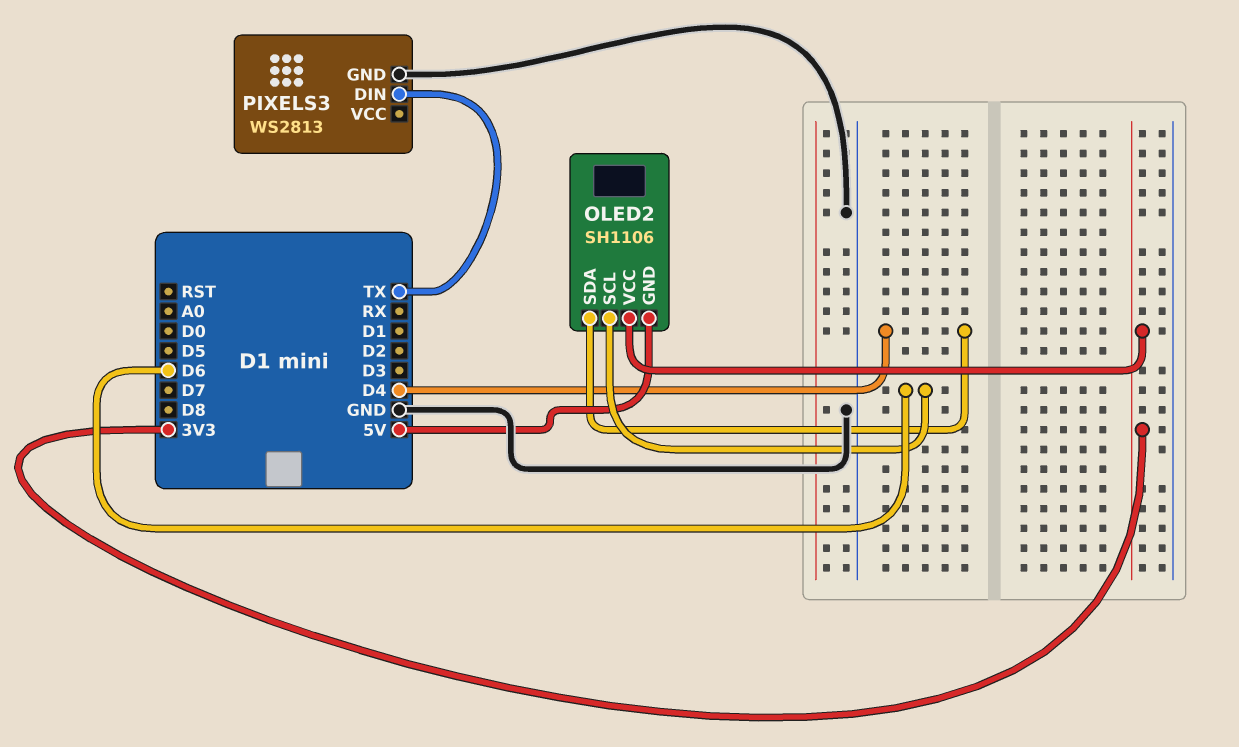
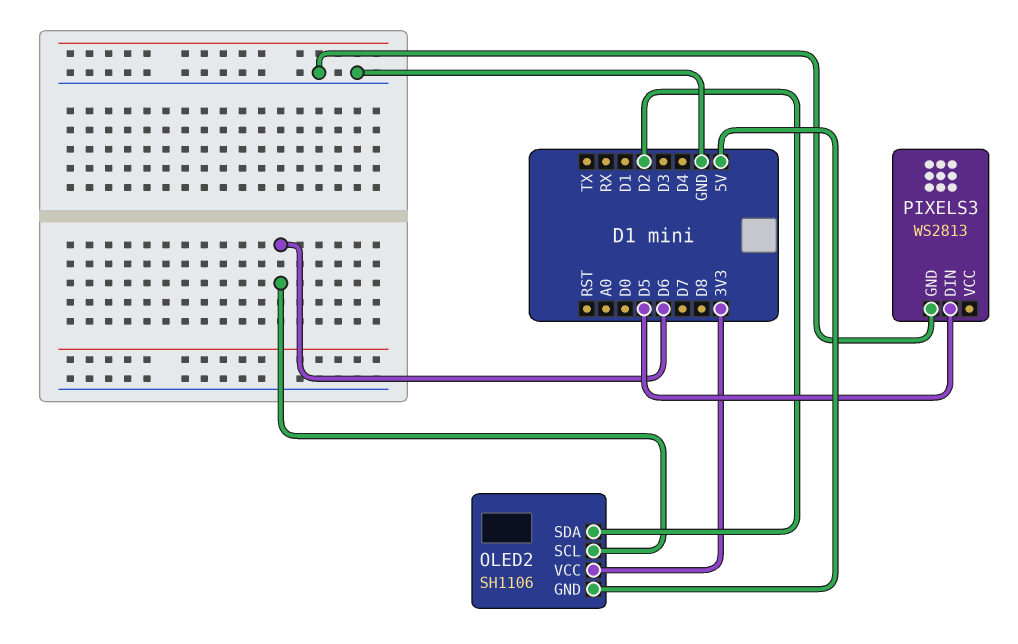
OLED2 pin SDA: D4 -> D2
PIXELS3 pin DIN: TX -> D5

